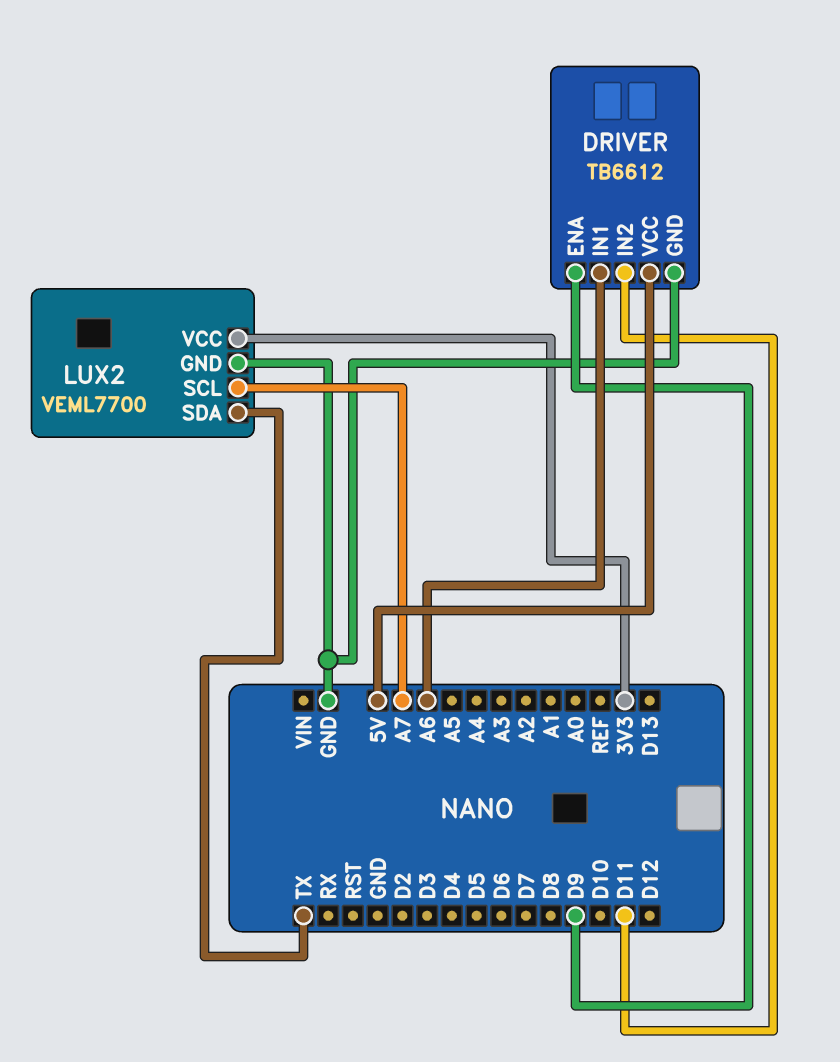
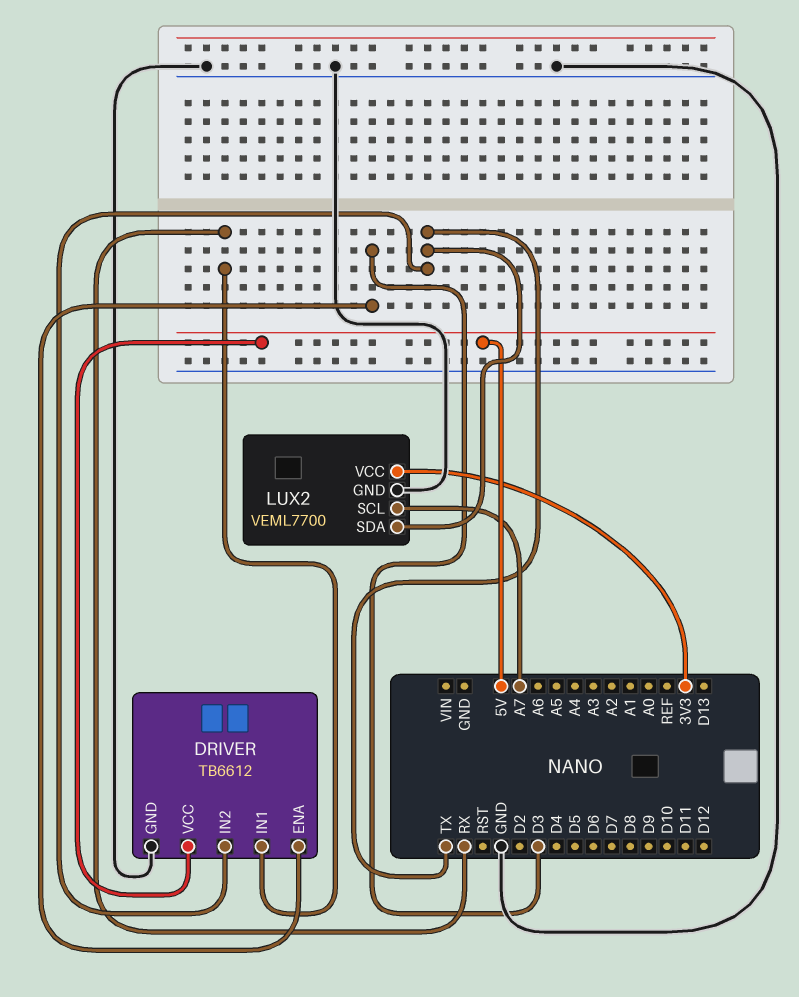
DRIVER pin ENA: D9 -> D3
DRIVER pin IN1: A6 -> RX
DRIVER pin IN2: D11 -> TX

